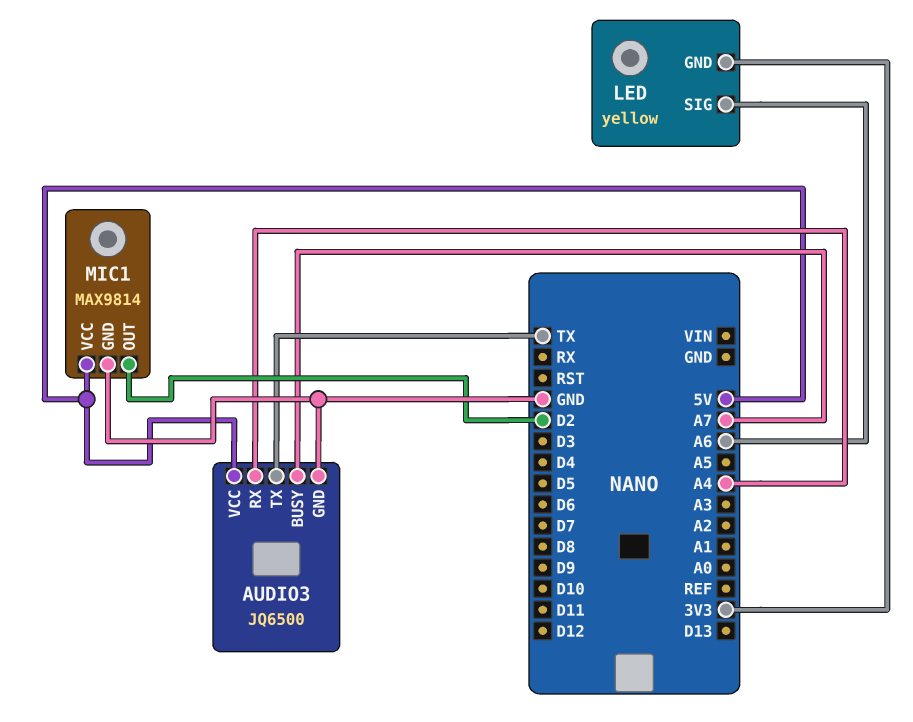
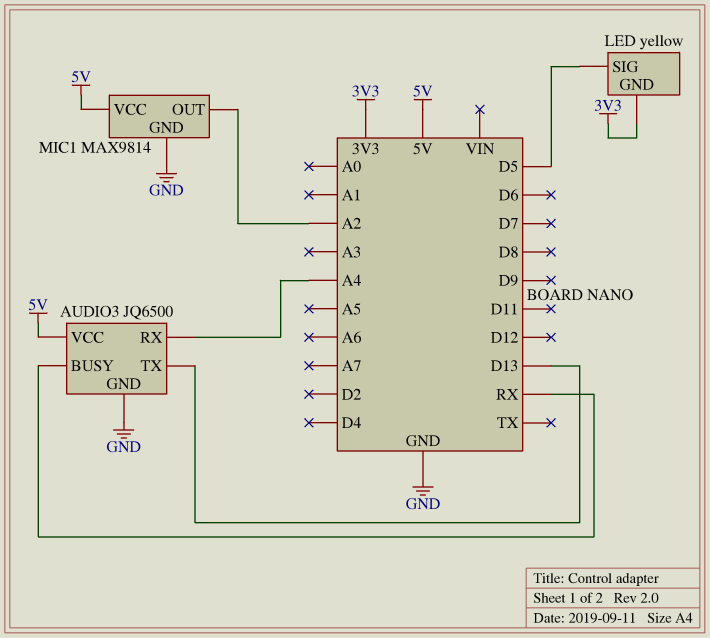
AUDIO3 pin BUSY: A7 -> RX
AUDIO3 pin TX: TX -> D13
LED pin SIG: A6 -> D5
MIC1 pin OUT: D2 -> A2

